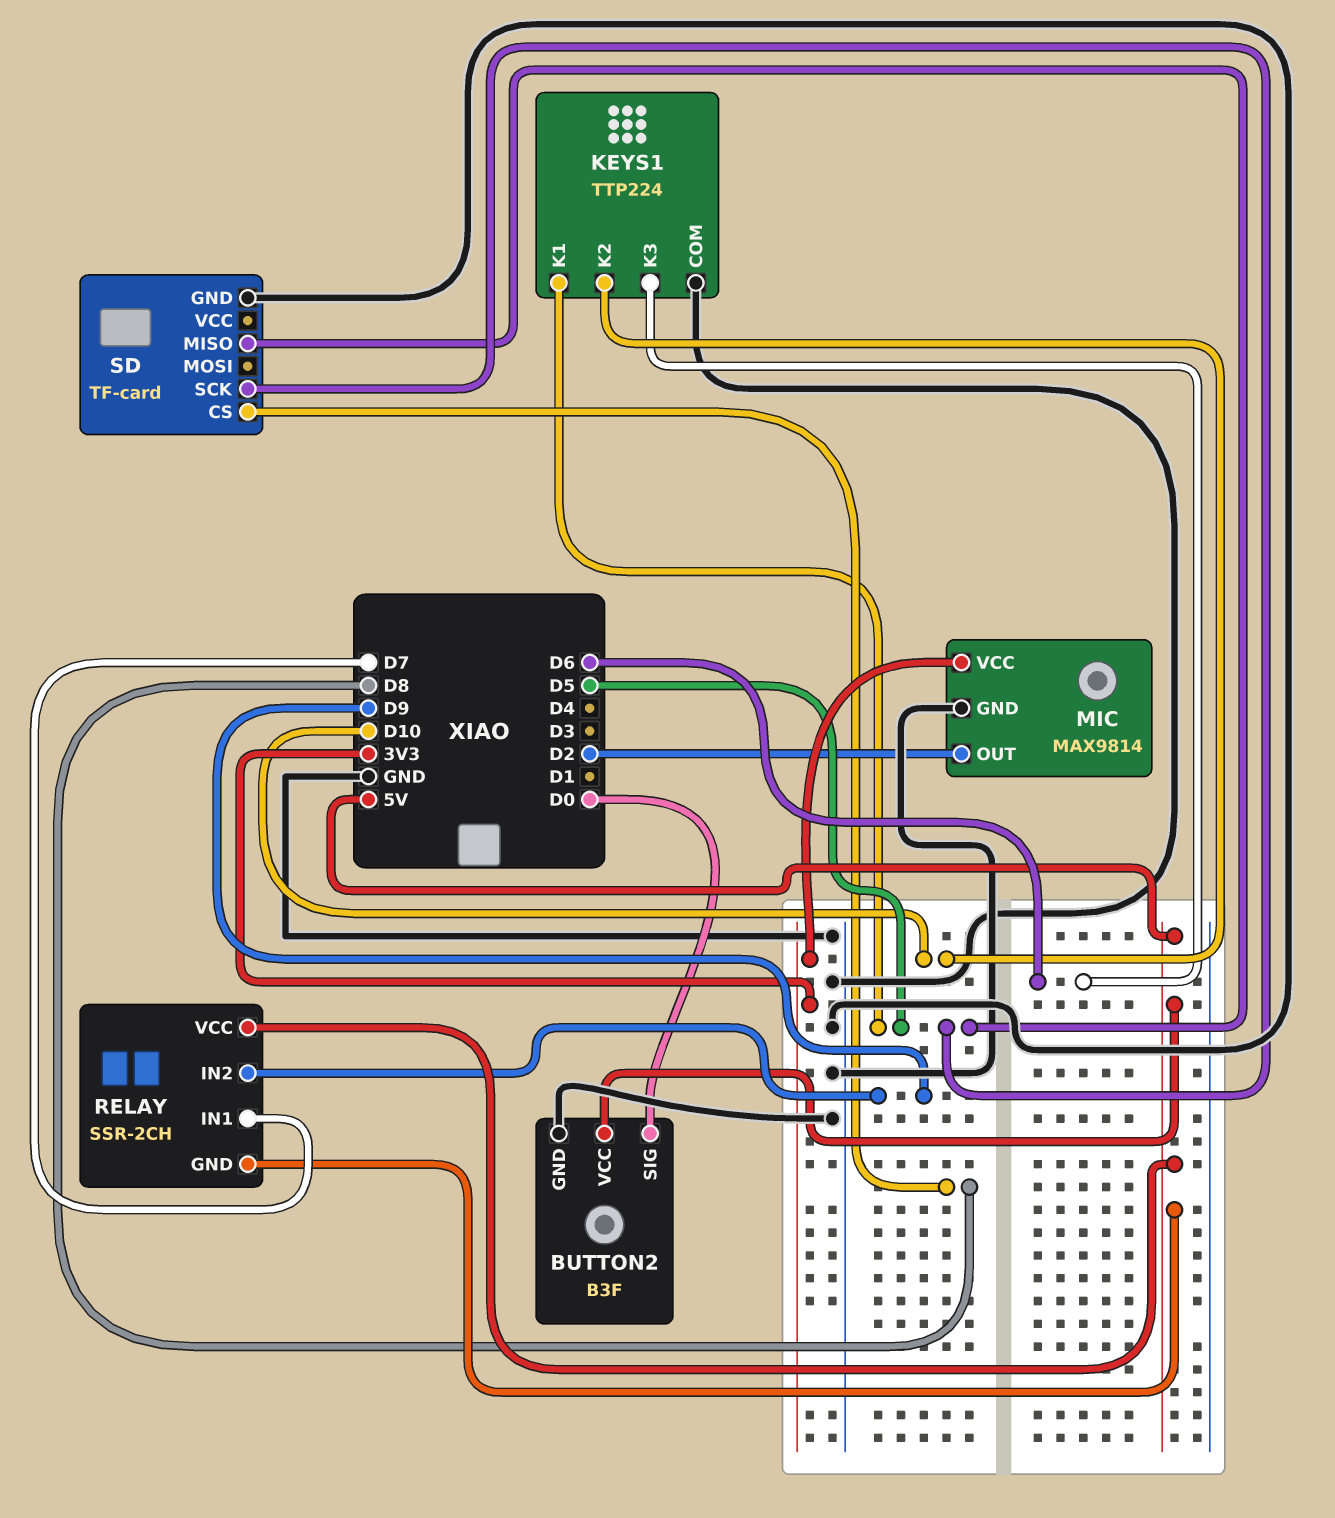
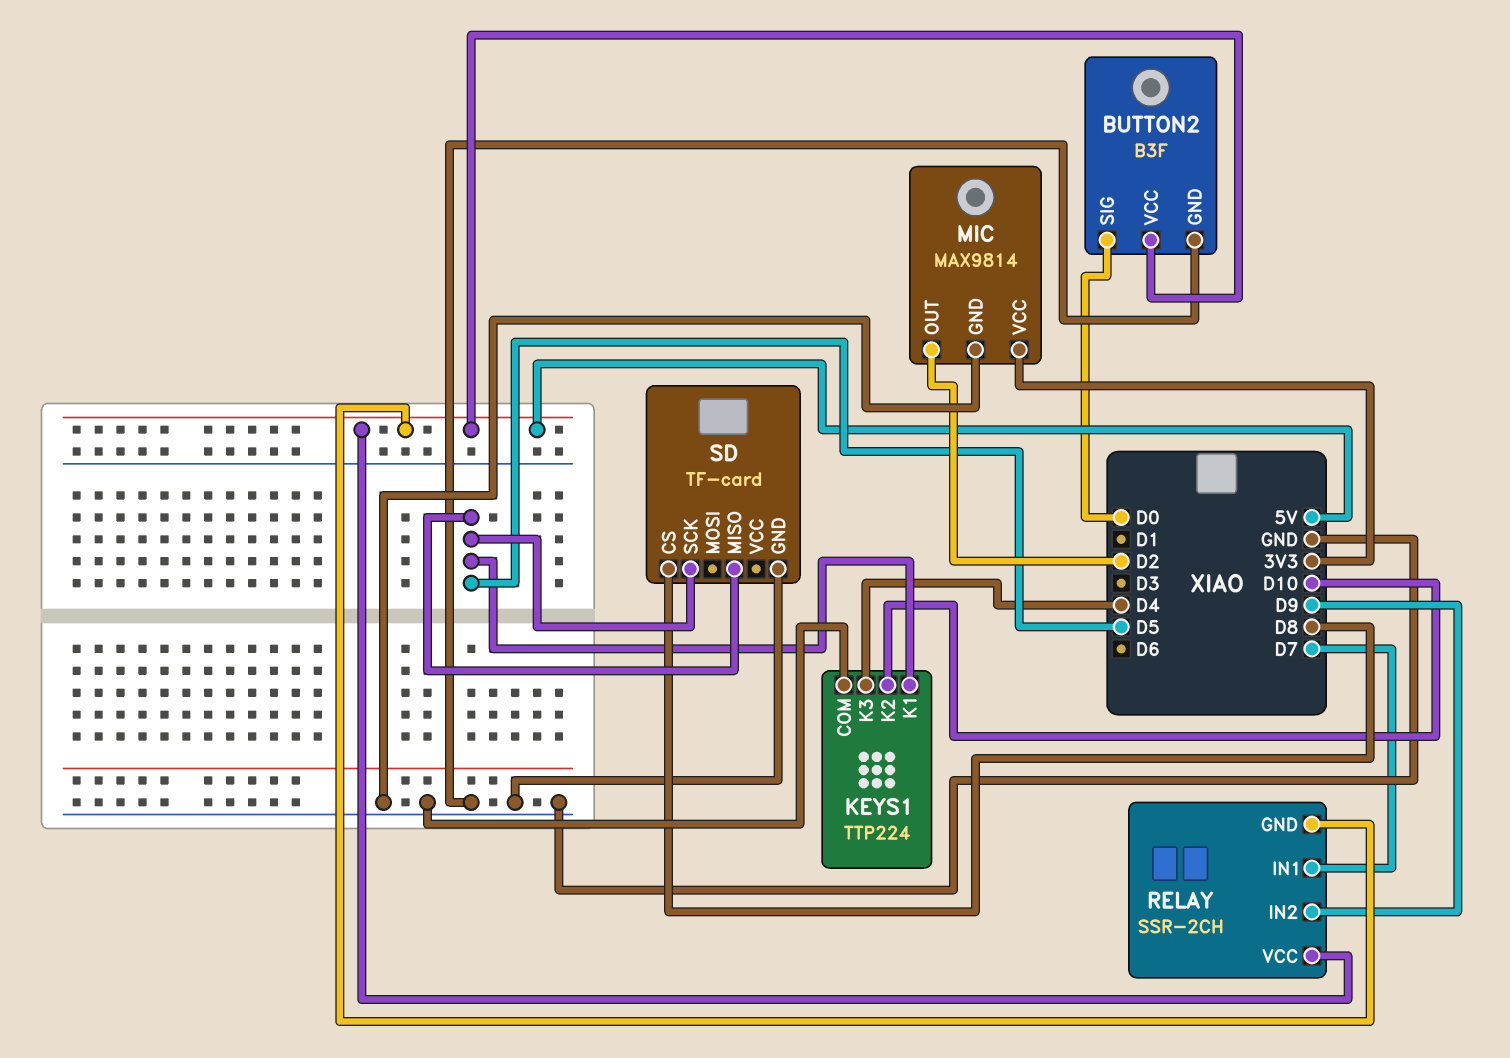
KEYS1 pin K3: D6 -> D4

